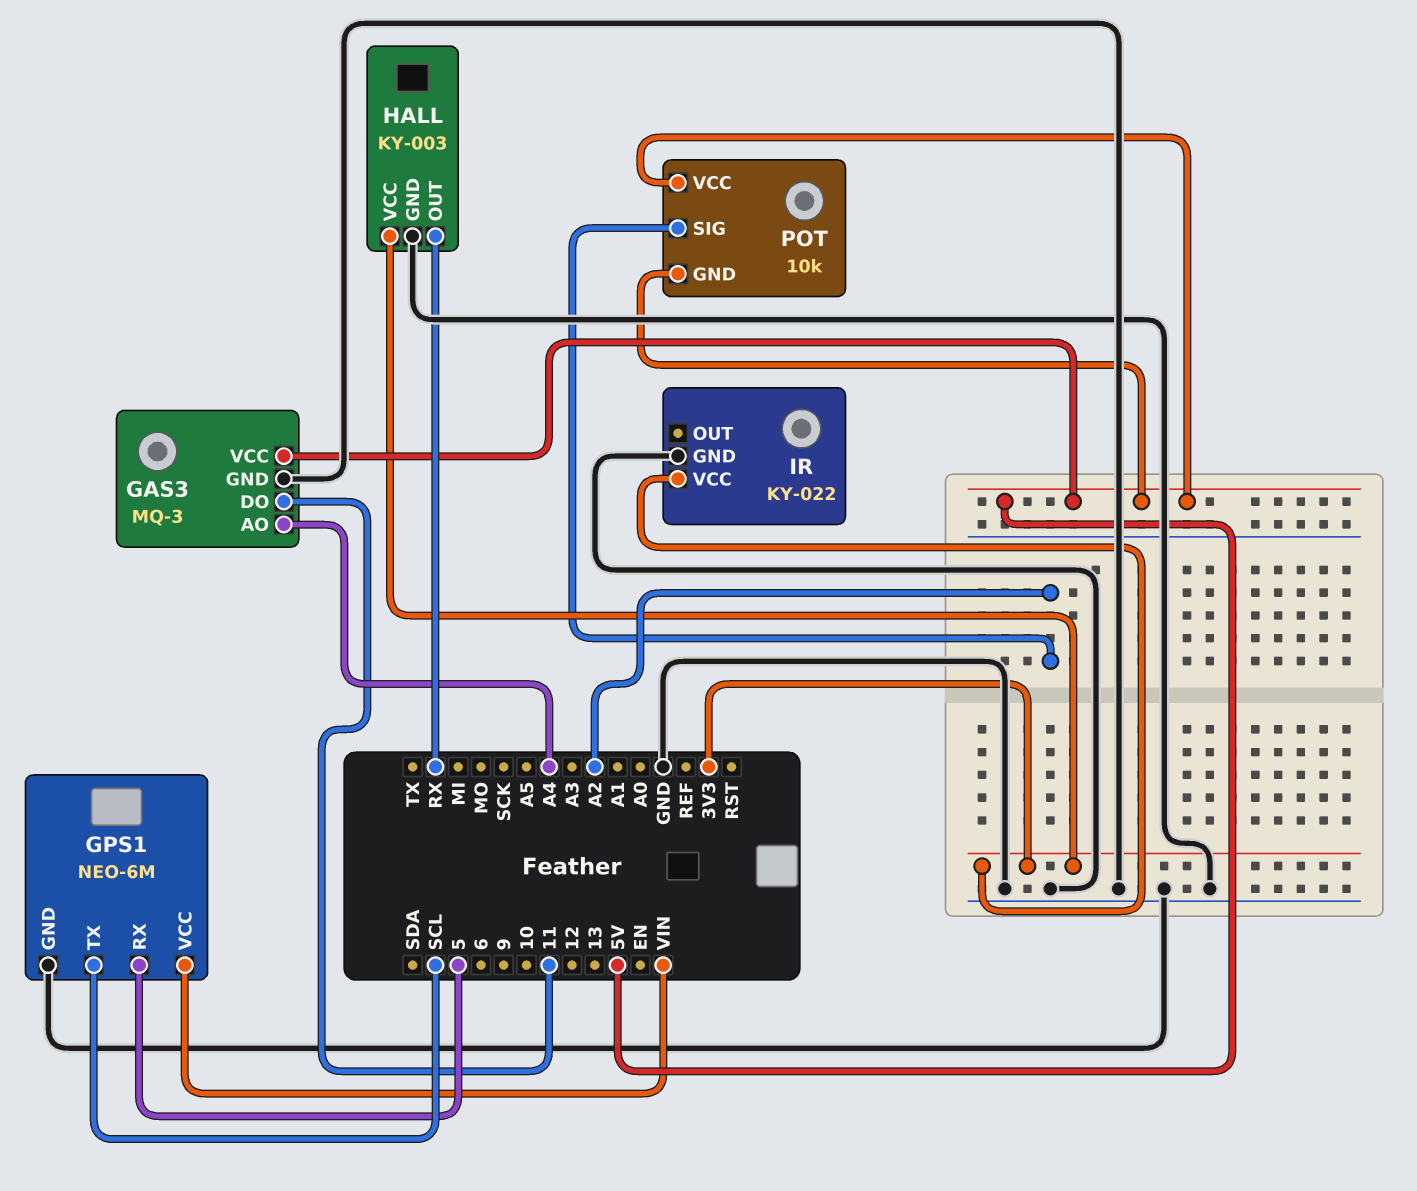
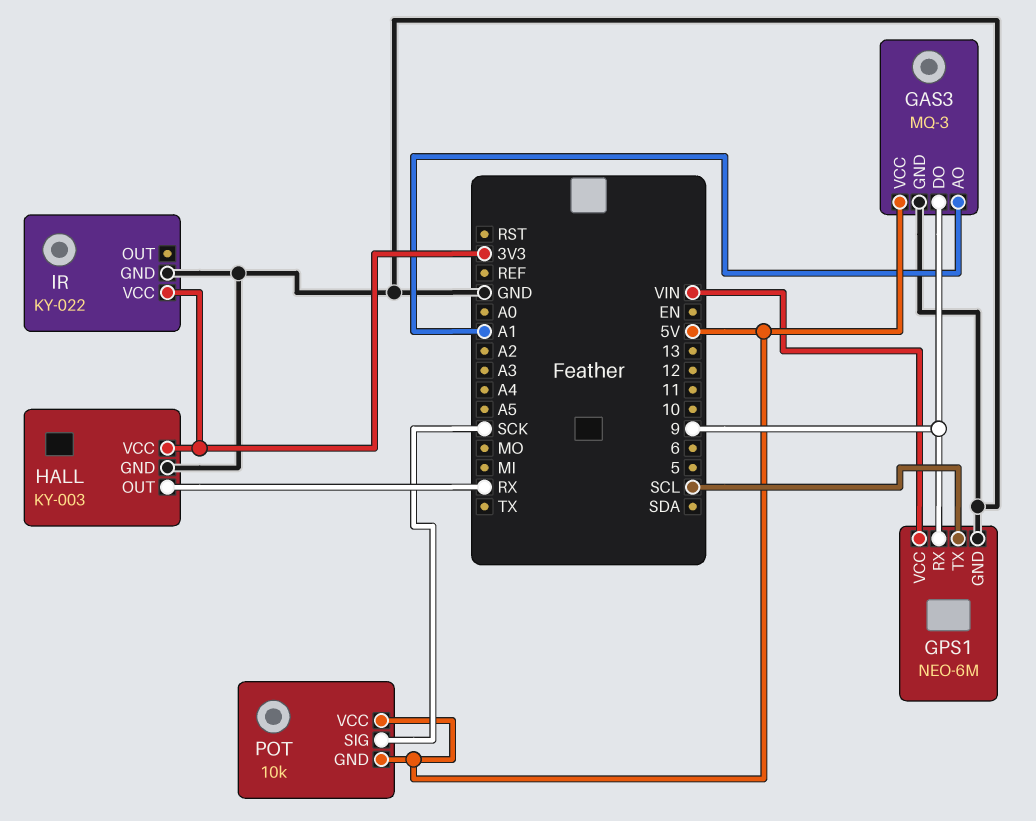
GAS3 pin AO: A4 -> A1
GAS3 pin DO: 11 -> 9
GPS1 pin RX: 5 -> 9
POT pin SIG: A2 -> SCK

